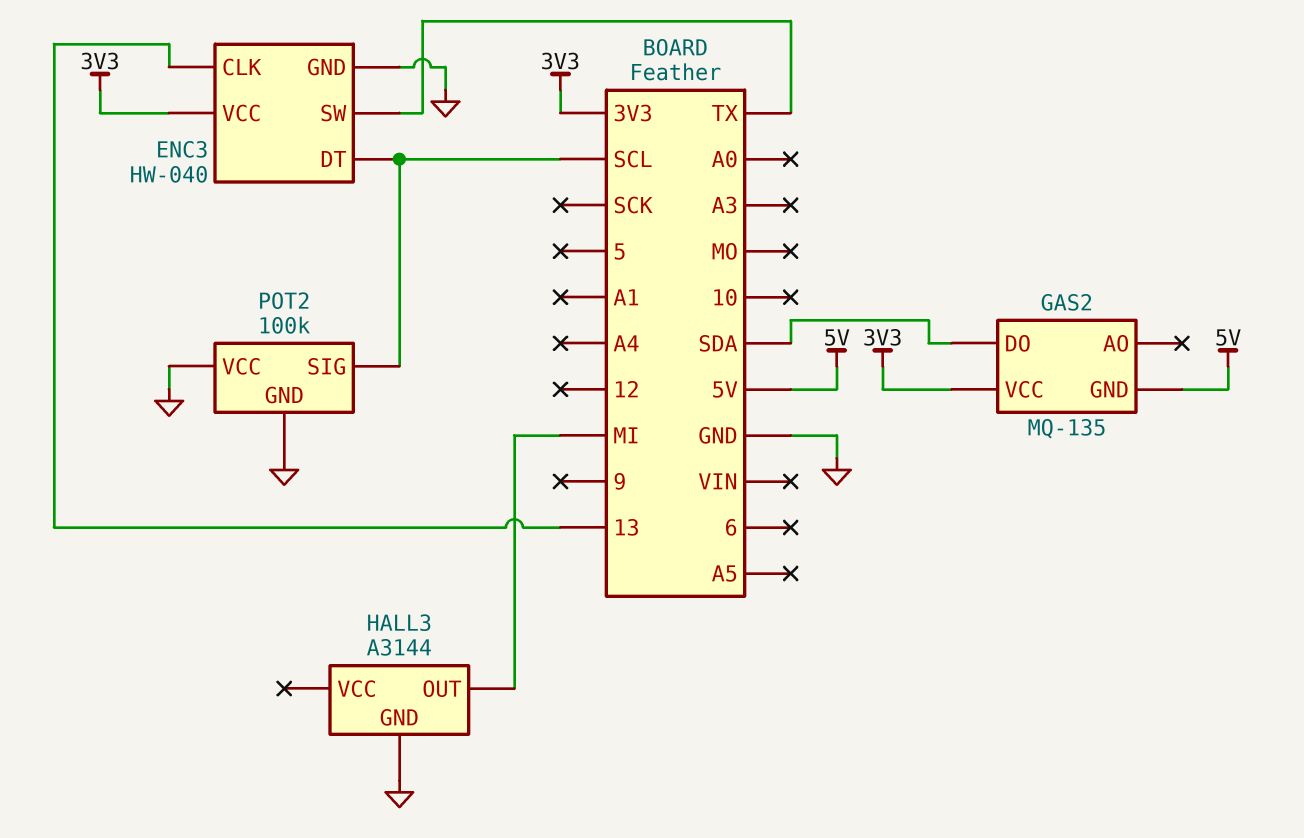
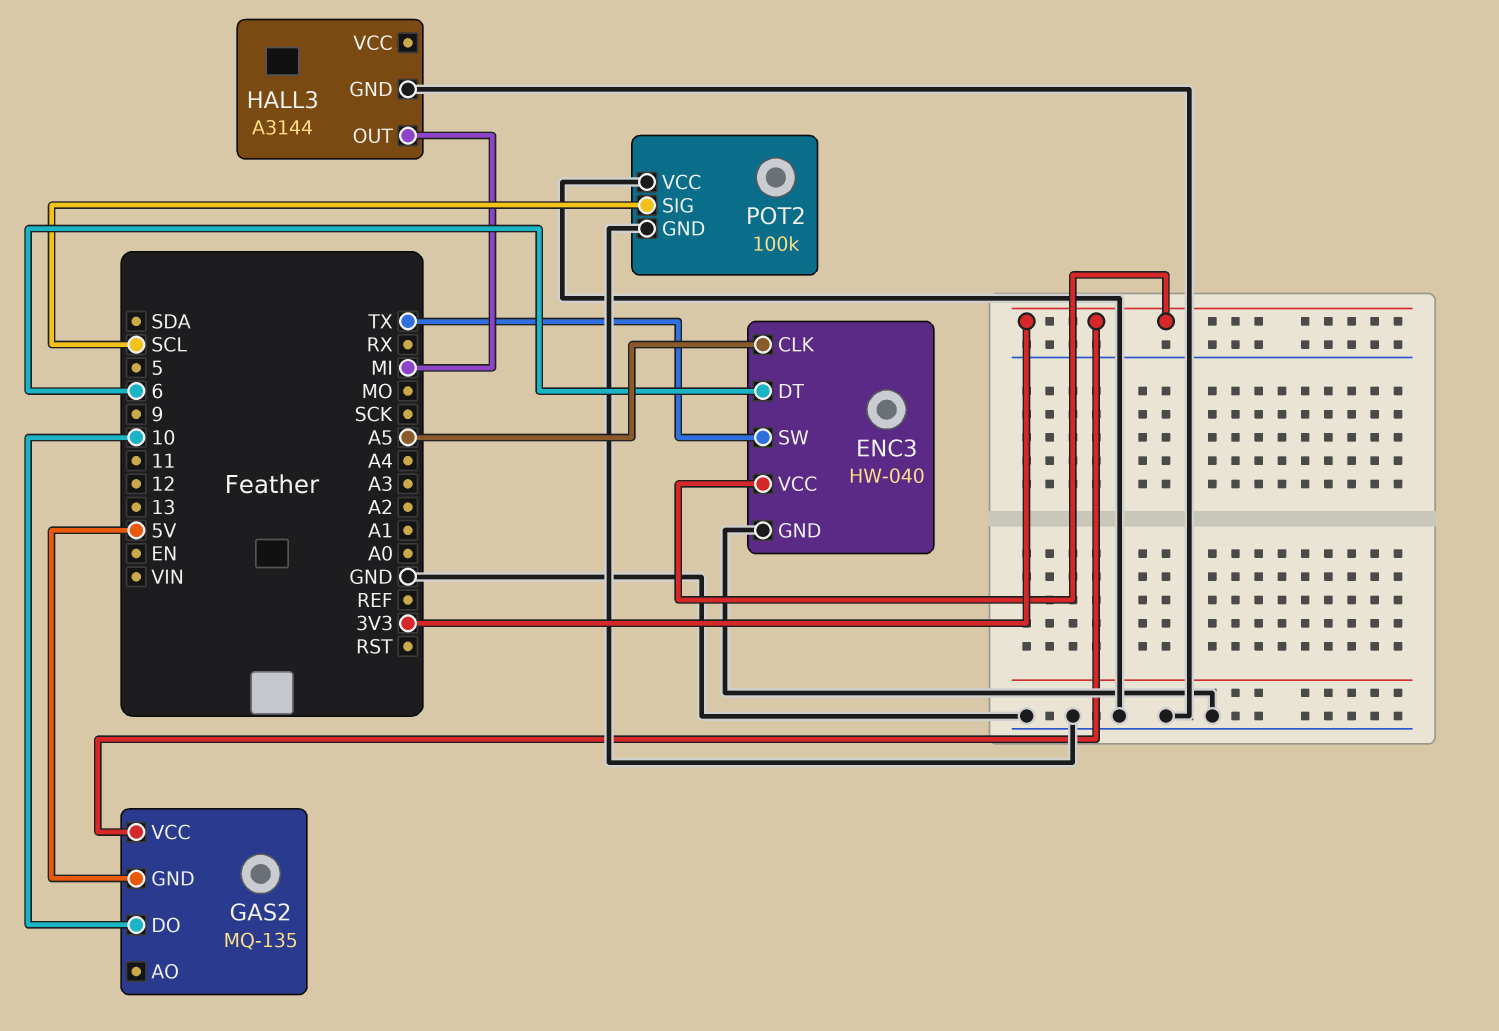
ENC3 pin CLK: 13 -> A5
ENC3 pin DT: SCL -> 6
GAS2 pin DO: SDA -> 10

